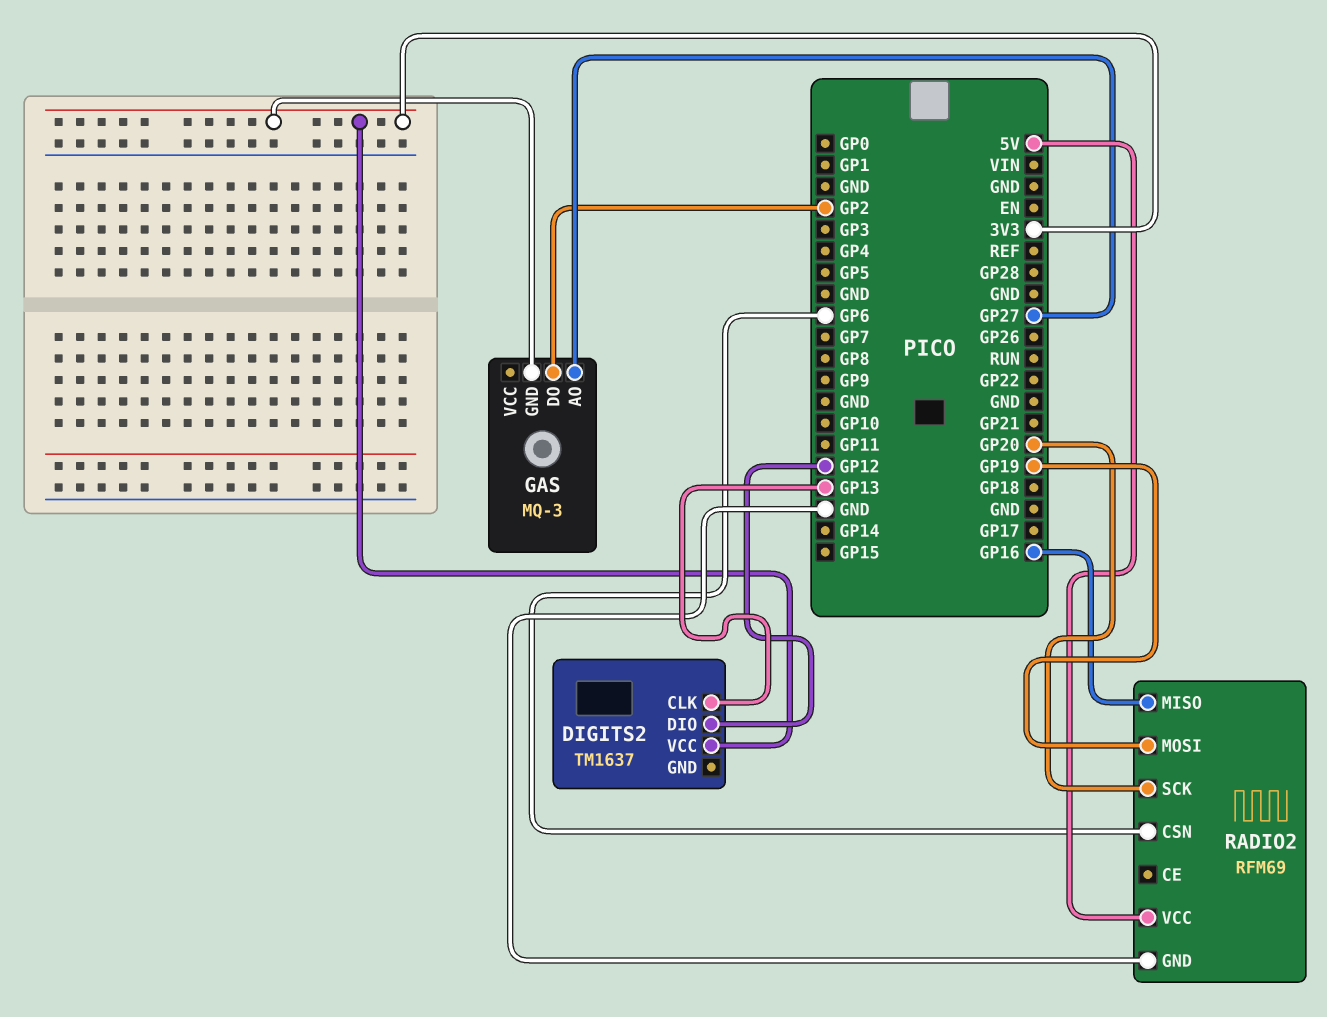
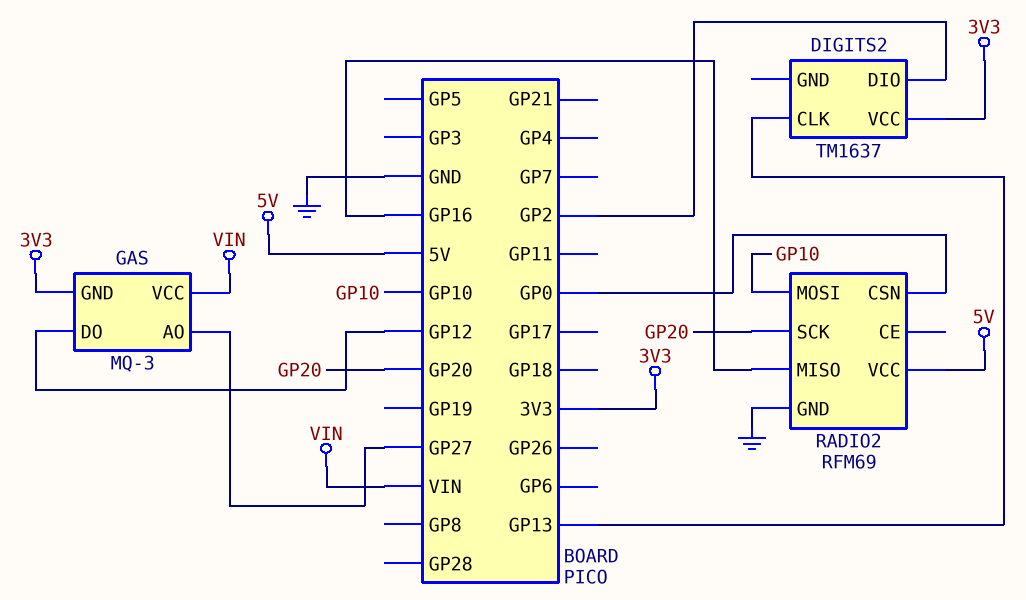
DIGITS2 pin DIO: GP12 -> GP2
GAS pin DO: GP2 -> GP12
GAS pin VCC: none -> VIN
RADIO2 pin CSN: GP6 -> GP0
RADIO2 pin MOSI: GP19 -> GP10

